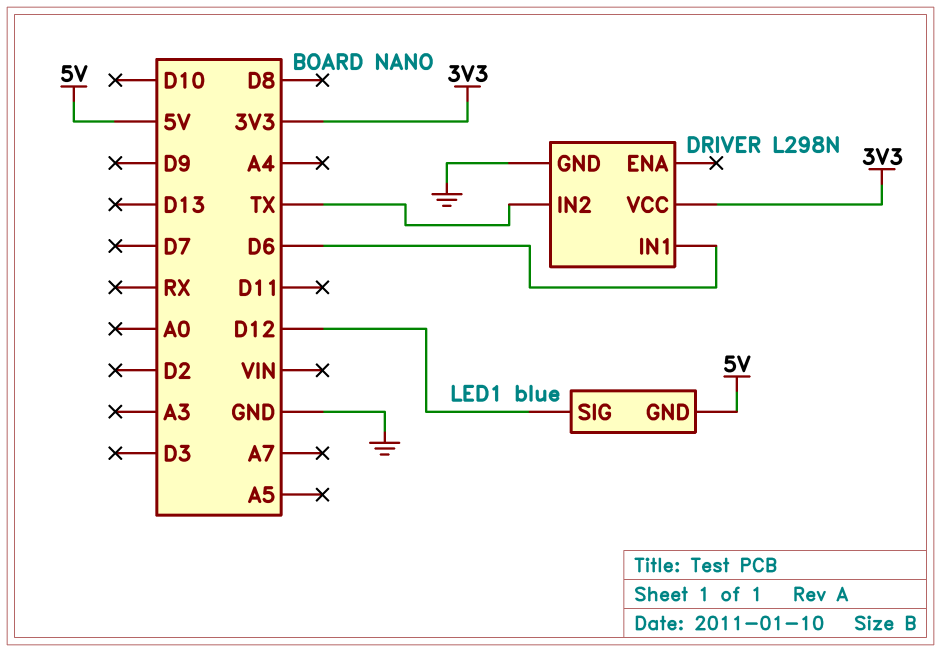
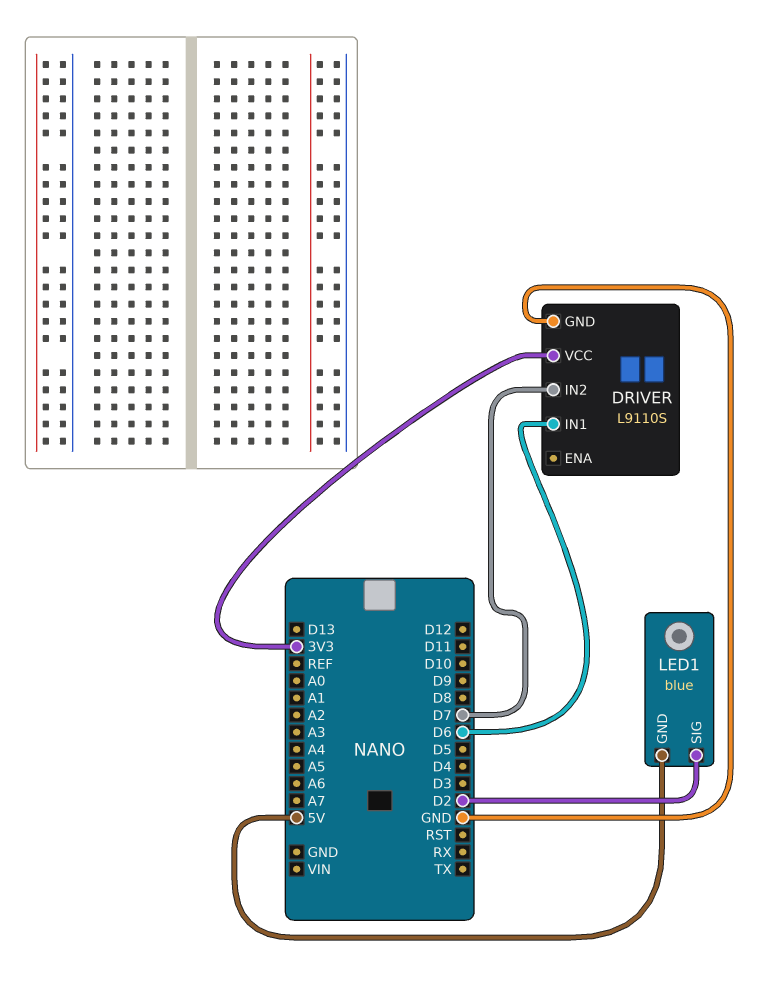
DRIVER: L298N -> L9110S
DRIVER pin IN2: TX -> D7
LED1 pin SIG: D12 -> D2

